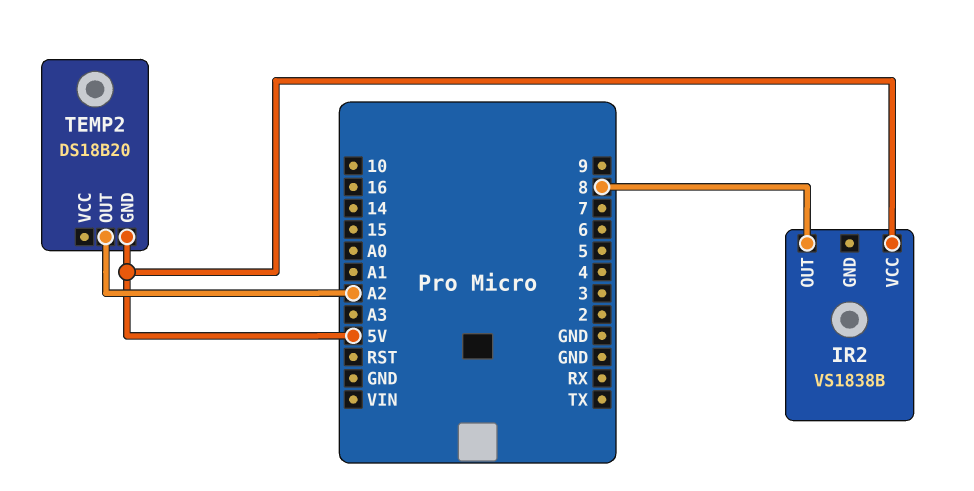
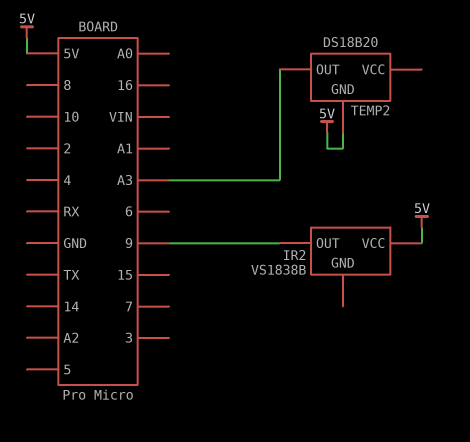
IR2 pin OUT: 8 -> 9
TEMP2 pin OUT: A2 -> A3

